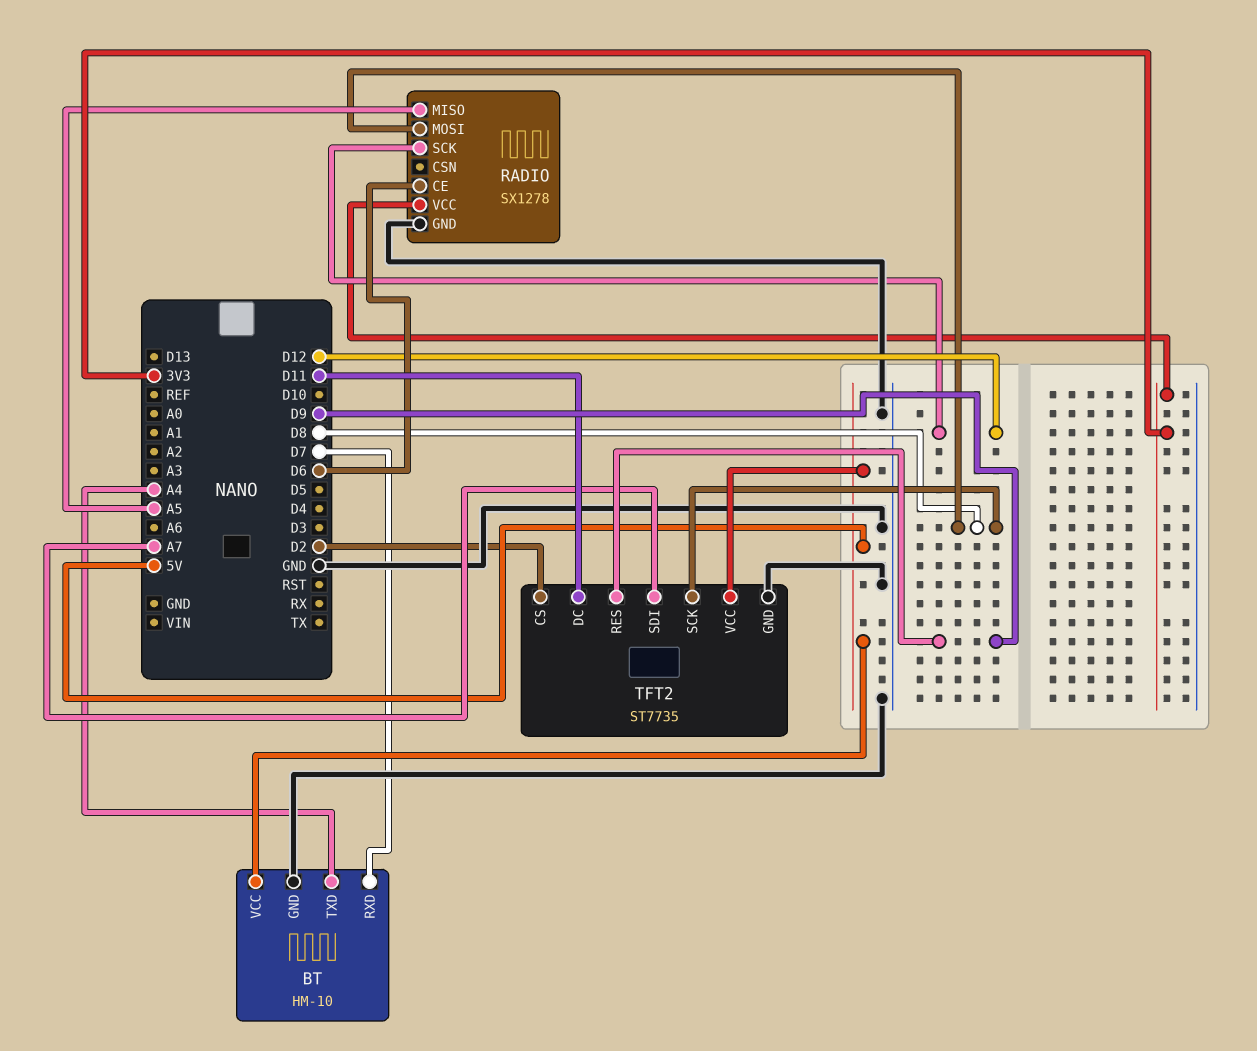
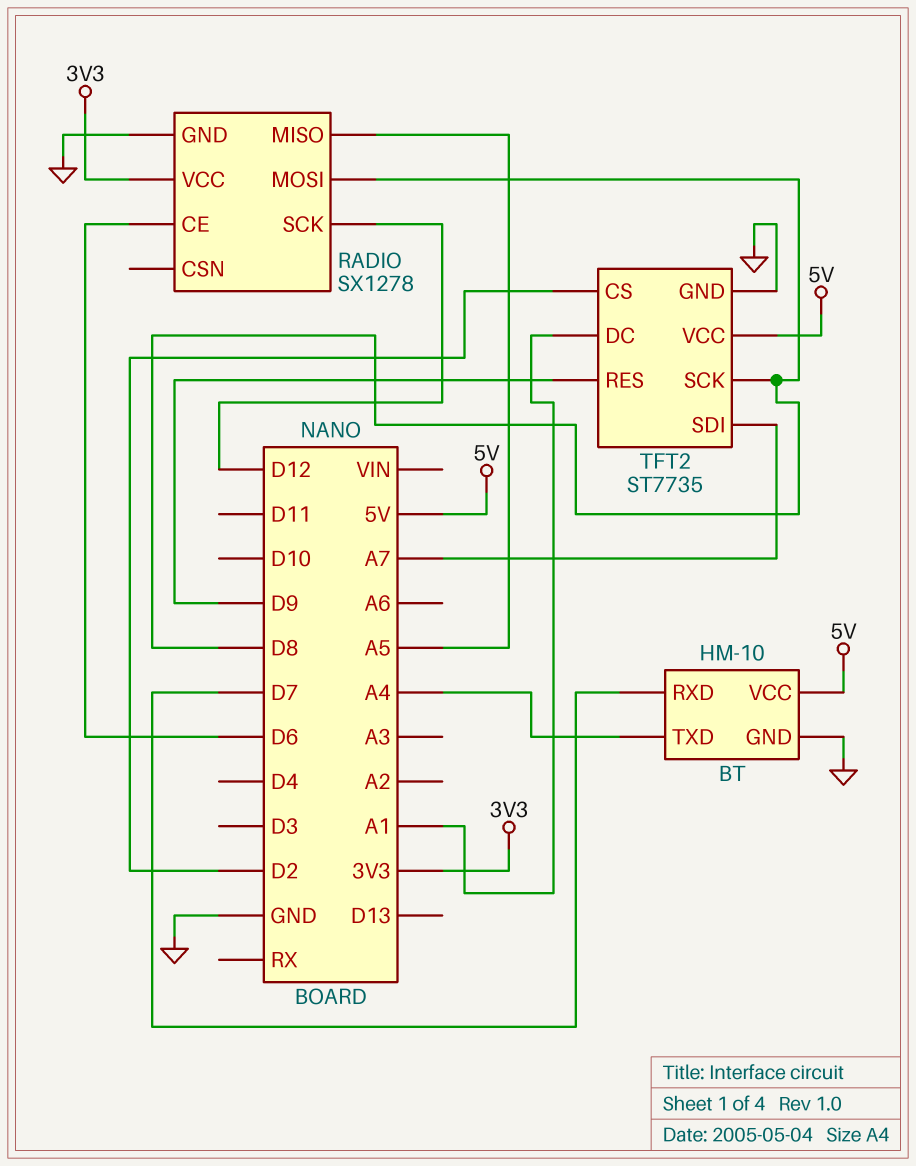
TFT2 pin DC: D11 -> A1

